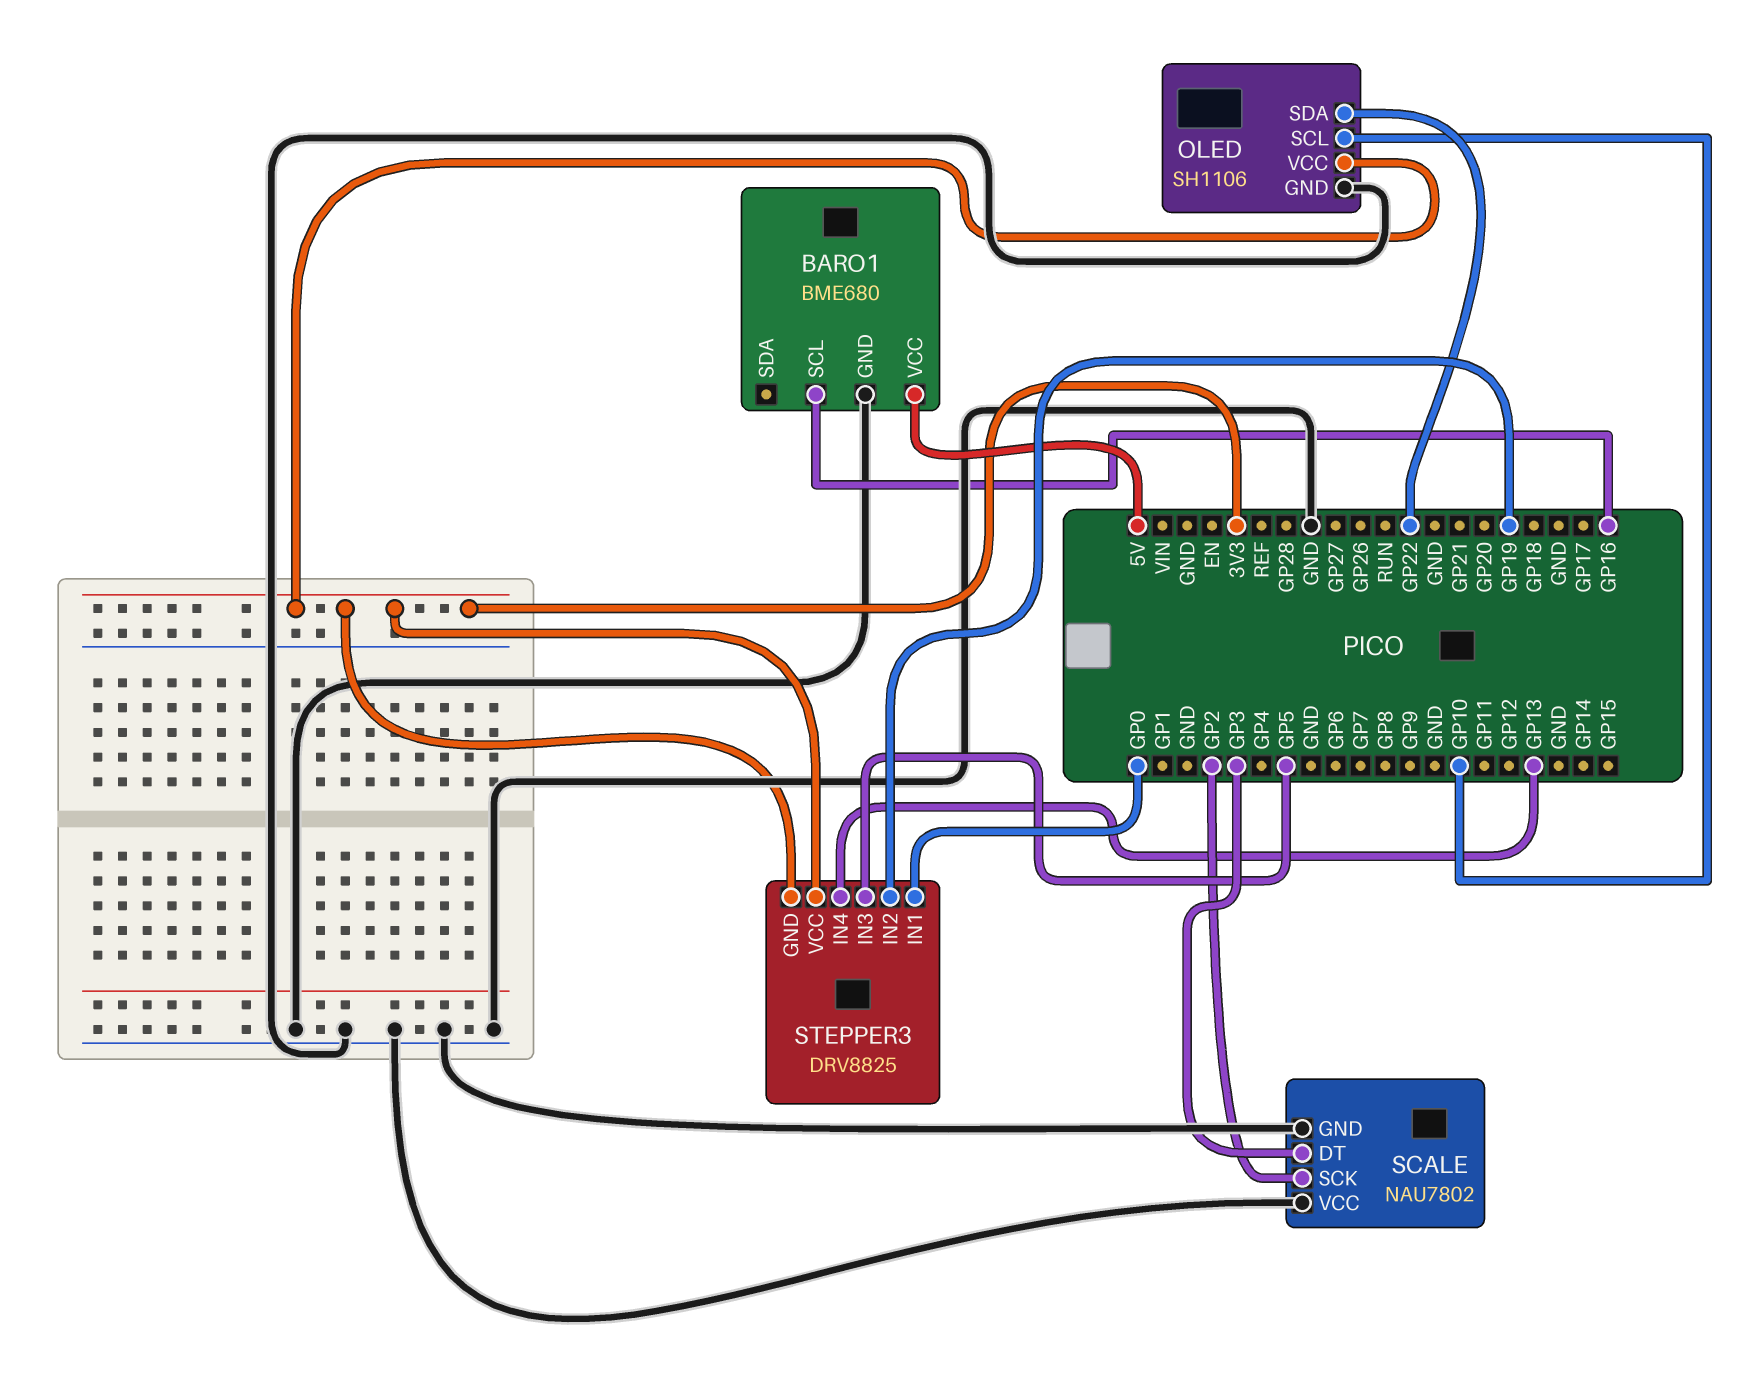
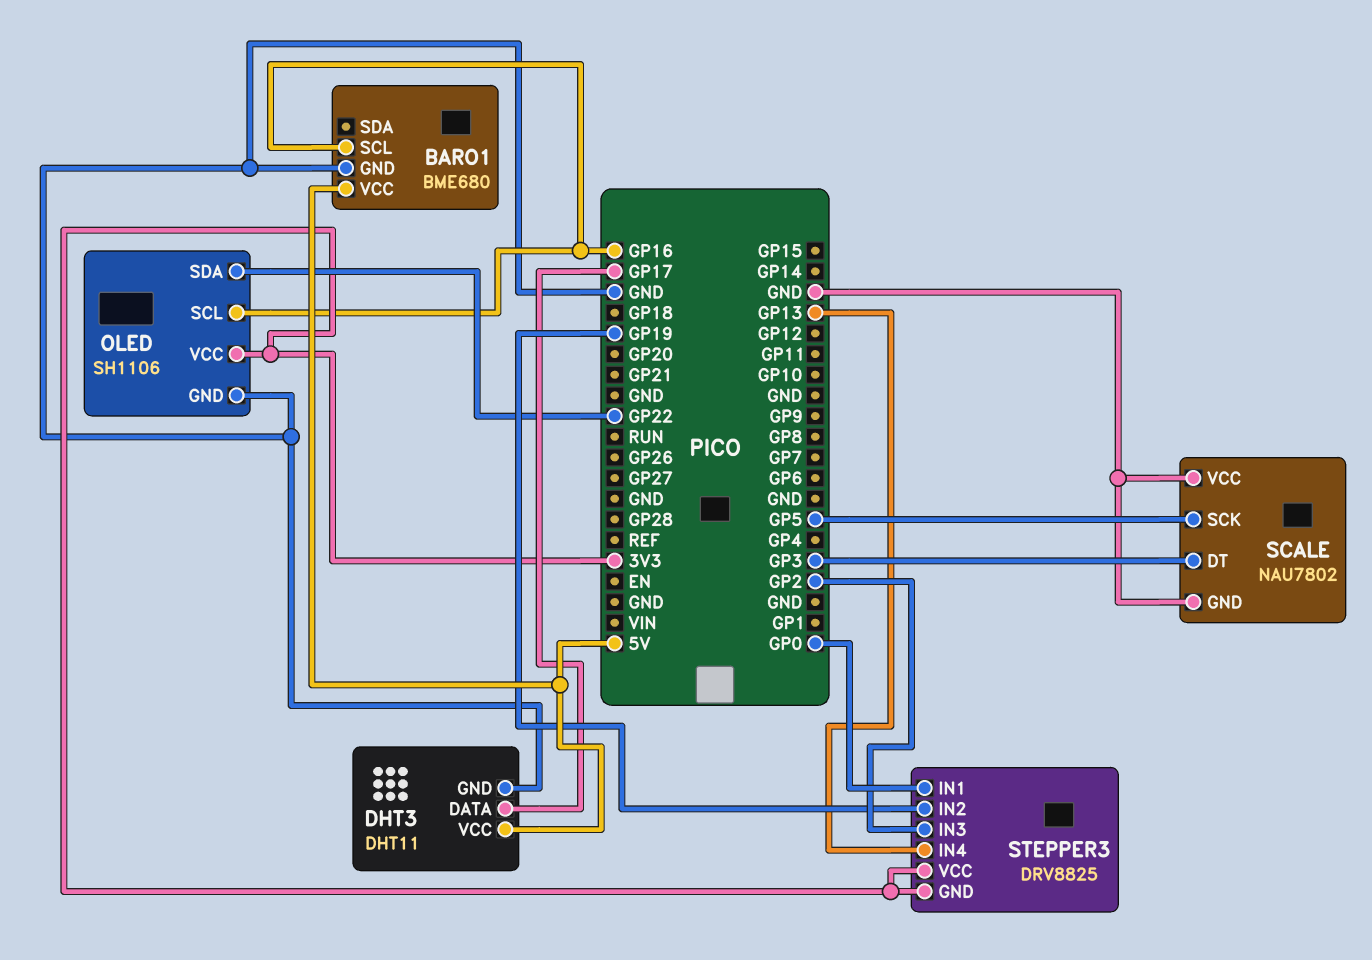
DHT3: none -> DHT11
DHT3 pin DATA: none -> GP17
DHT3 pin GND: none -> GND
DHT3 pin VCC: none -> 5V
OLED pin SCL: GP10 -> GP16
SCALE pin SCK: GP2 -> GP5
STEPPER3 pin IN3: GP5 -> GP2

